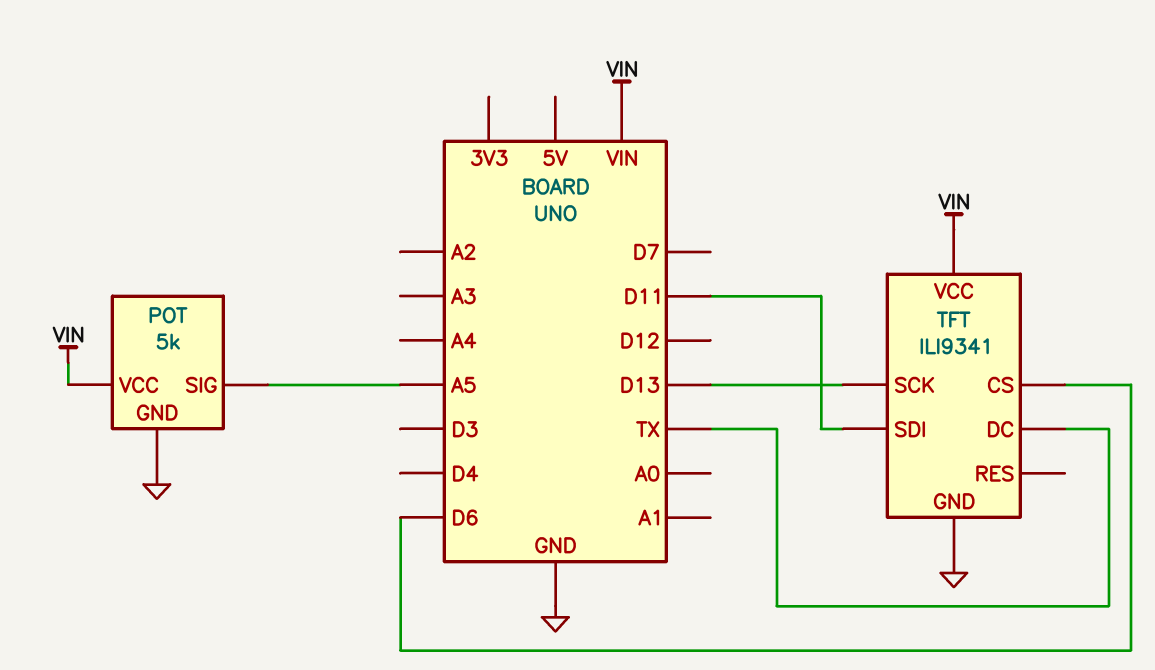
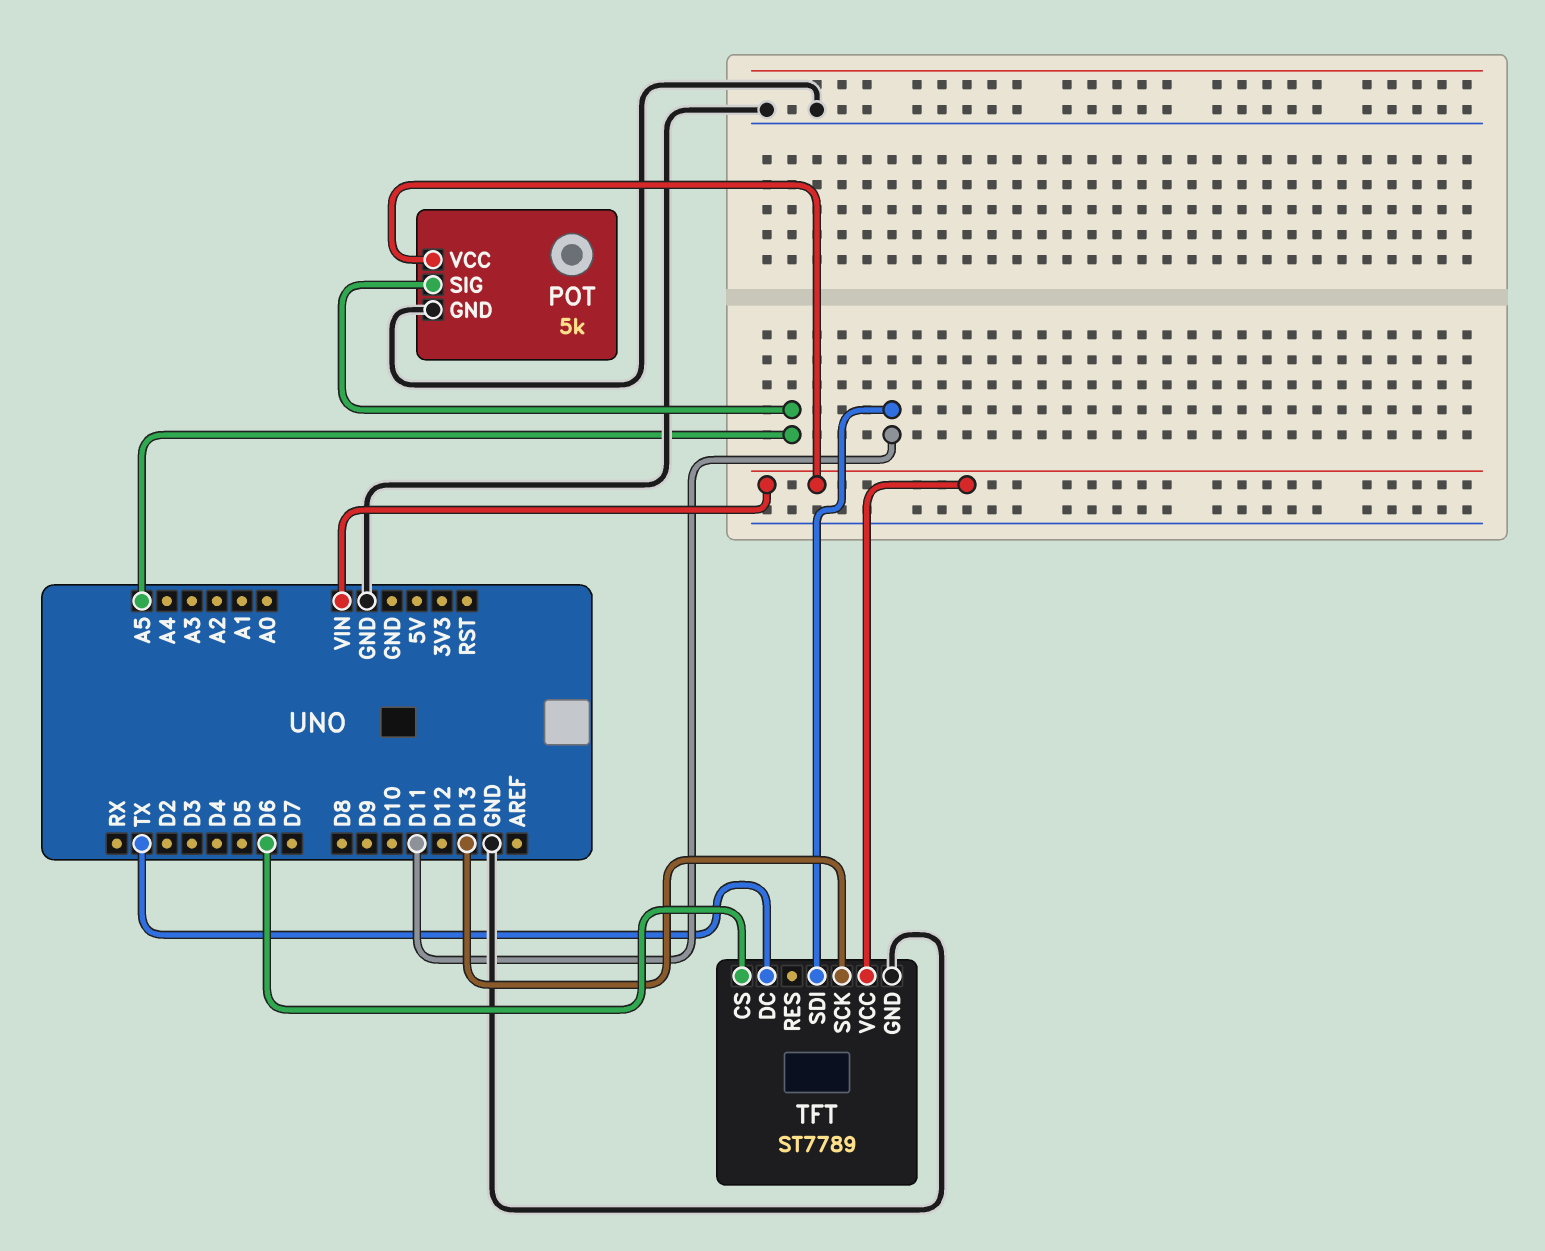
TFT: ILI9341 -> ST7789

